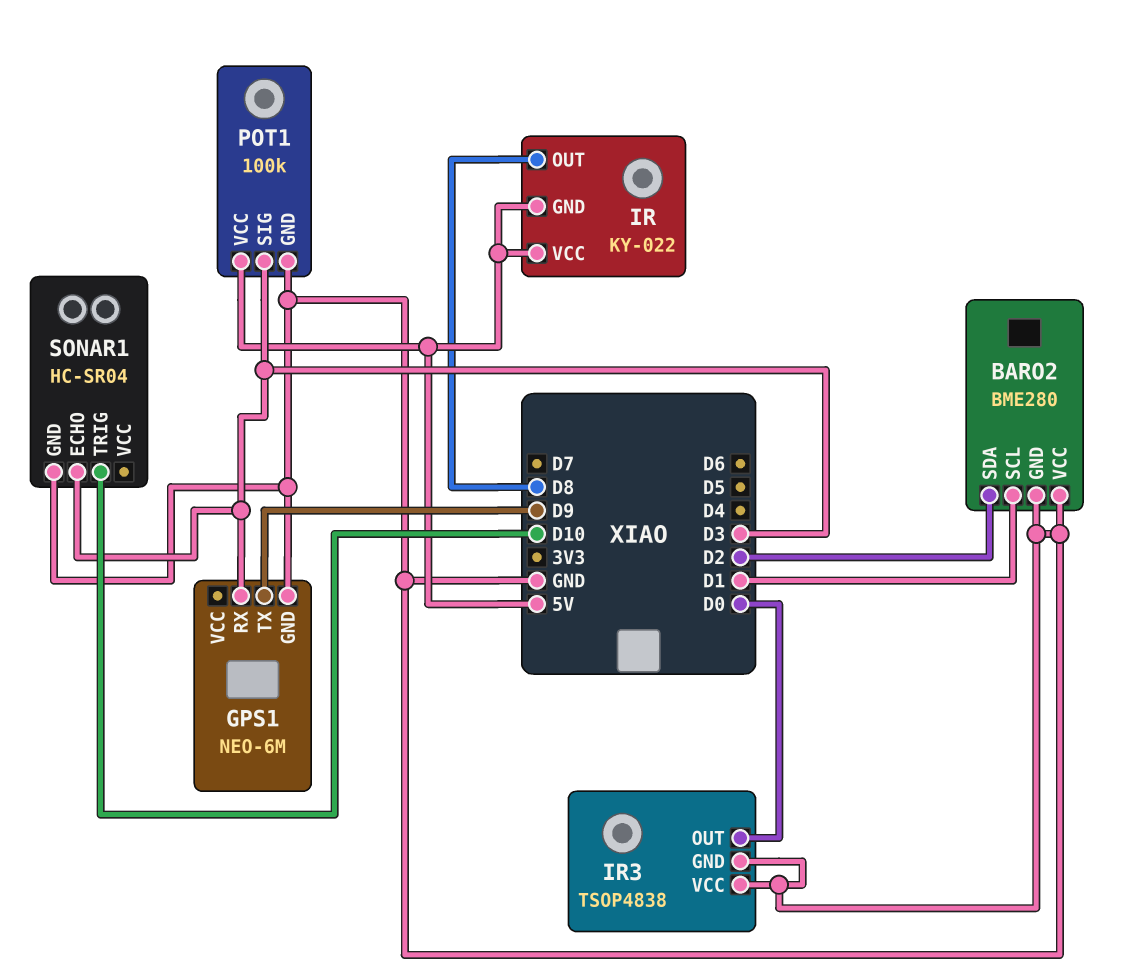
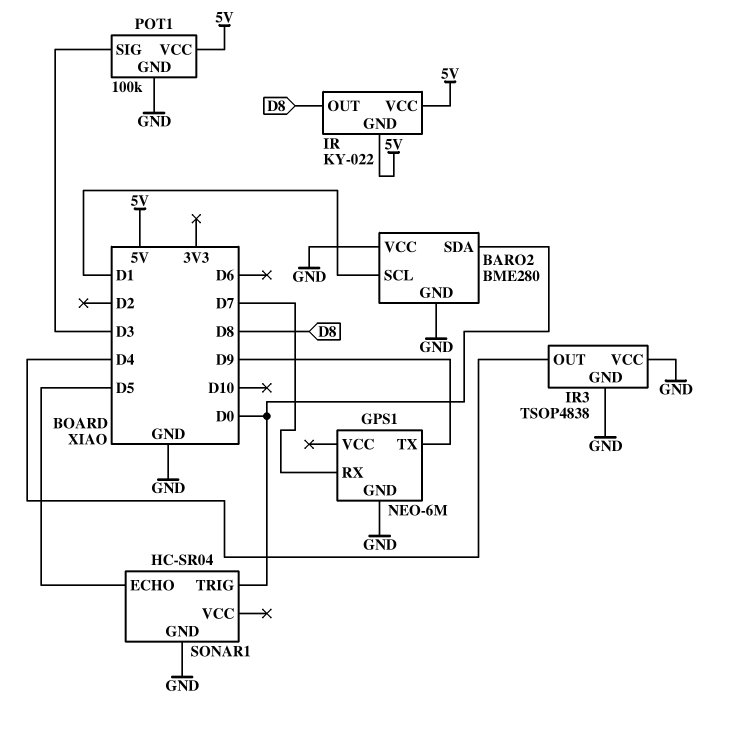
BARO2 pin SDA: D2 -> D0
GPS1 pin RX: D3 -> D7
IR3 pin OUT: D0 -> D4
SONAR1 pin ECHO: D3 -> D5
SONAR1 pin TRIG: D10 -> D0

